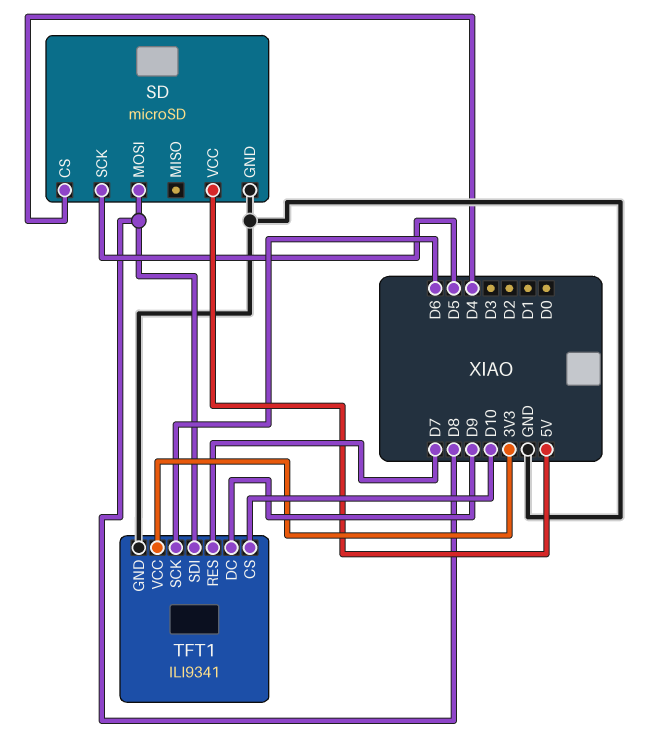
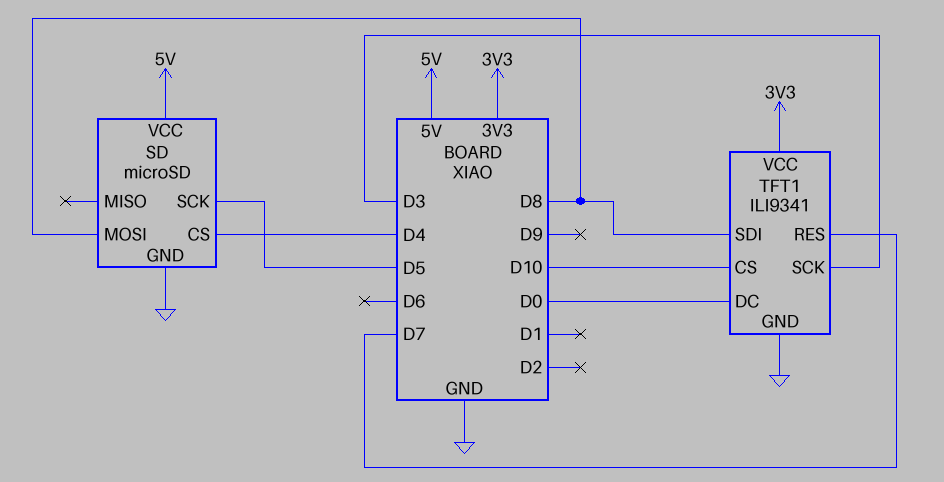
TFT1 pin DC: D9 -> D0
TFT1 pin SCK: D6 -> D3

